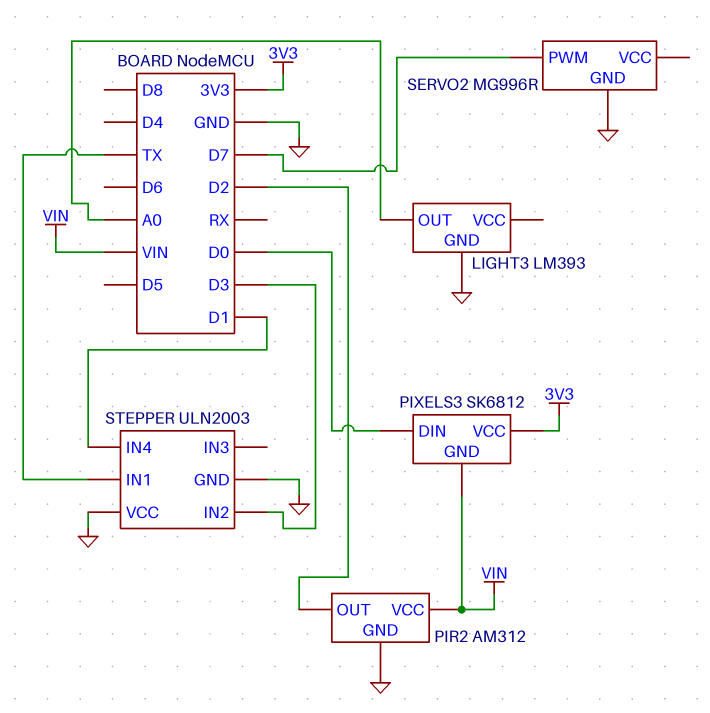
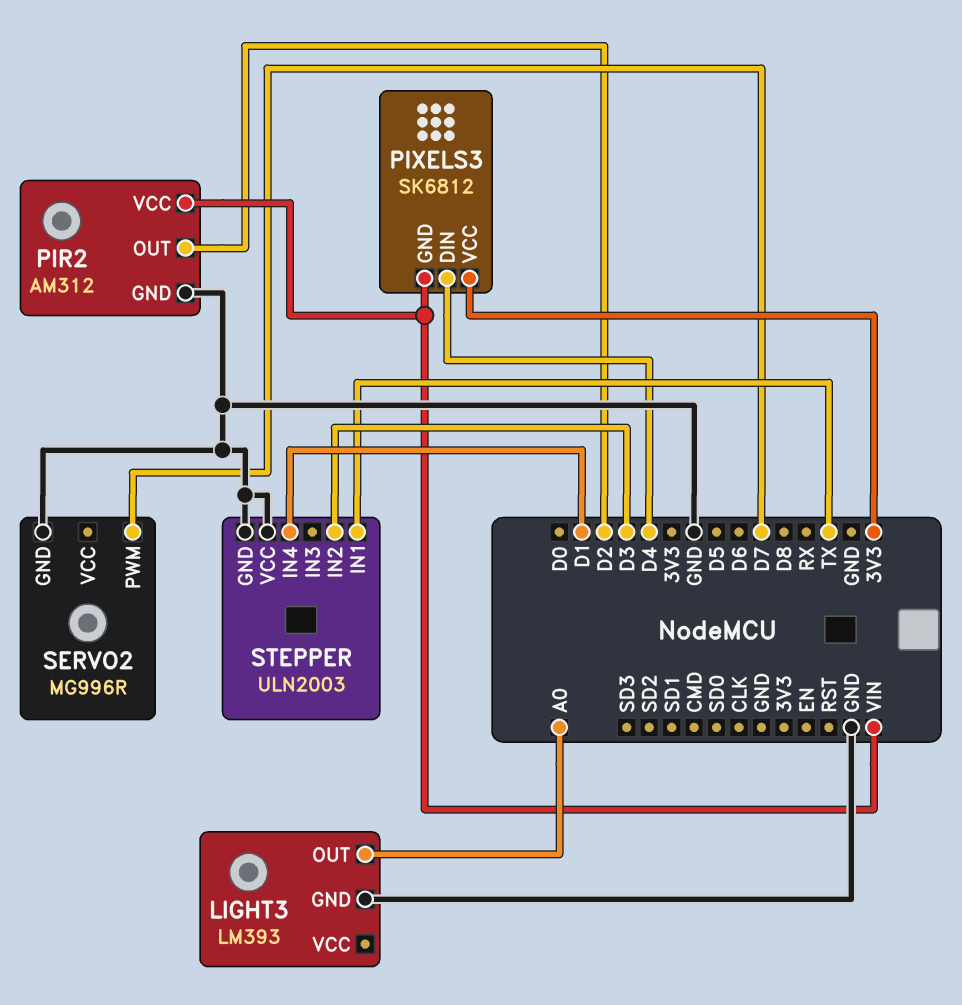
PIXELS3 pin DIN: D0 -> D4

